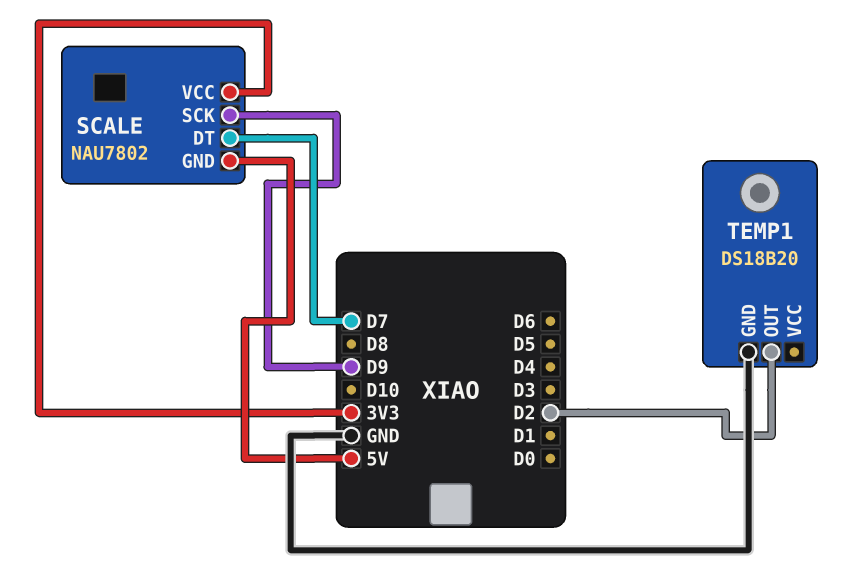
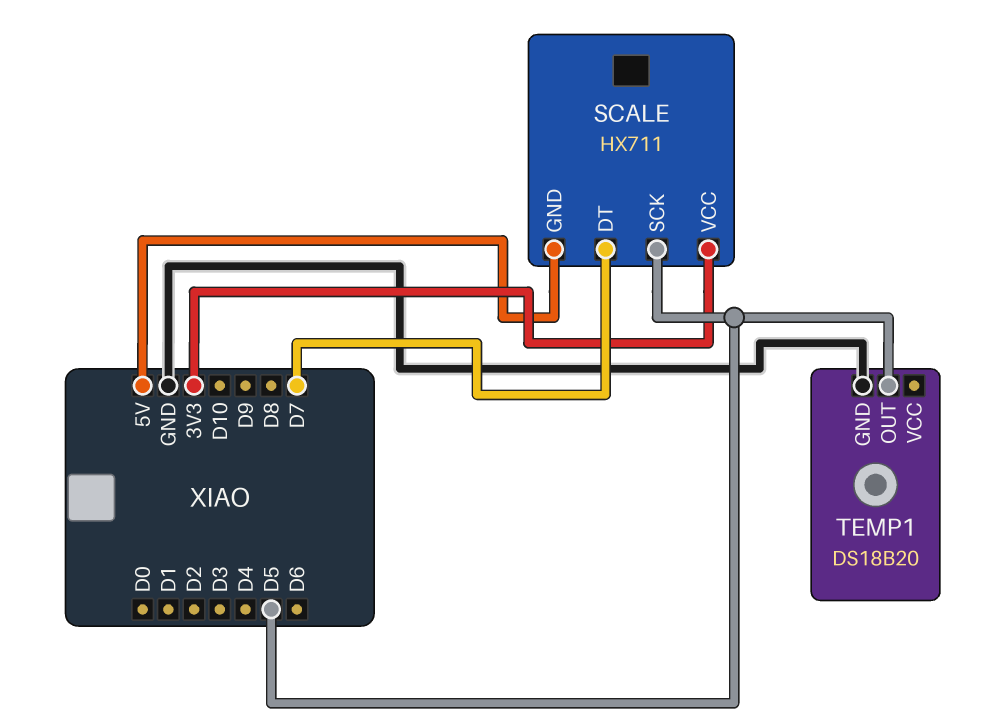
SCALE: NAU7802 -> HX711
SCALE pin SCK: D9 -> D5
TEMP1 pin OUT: D2 -> D5

